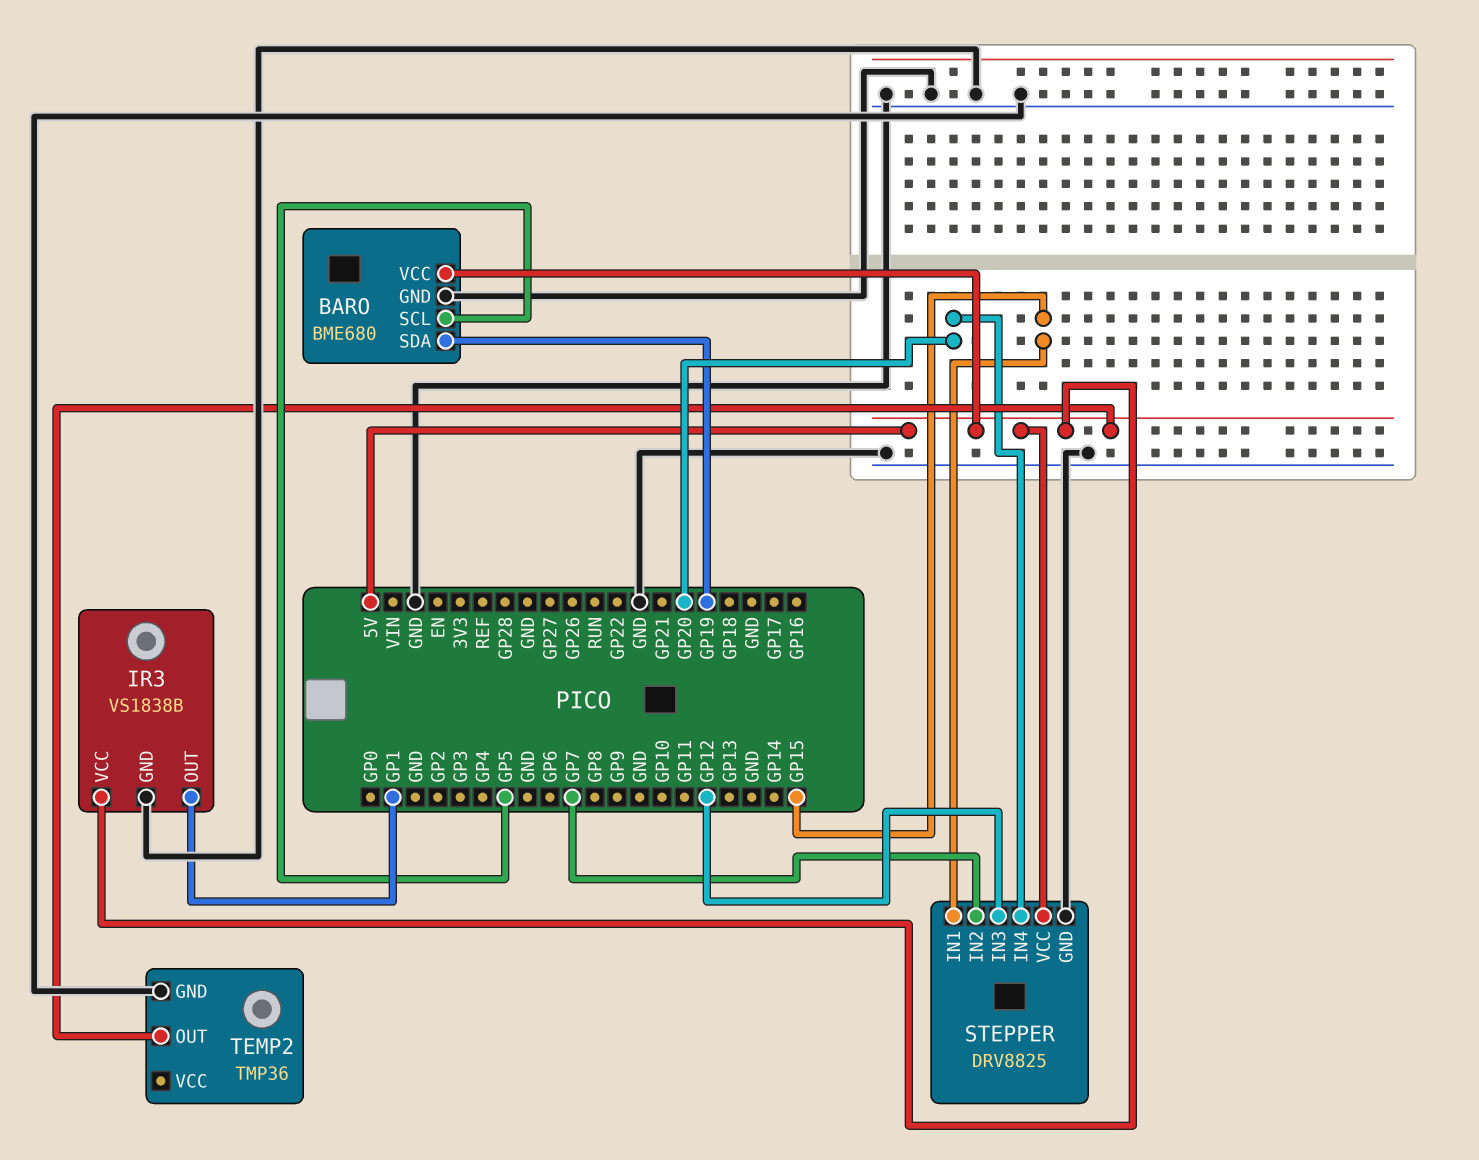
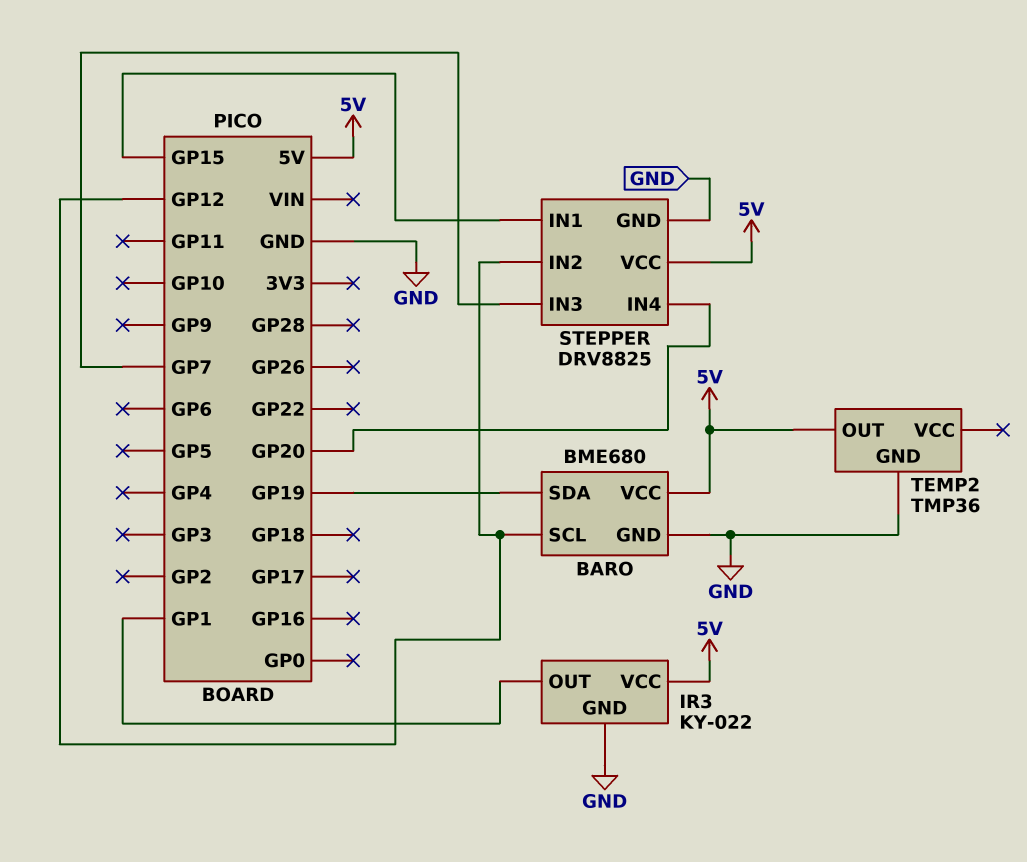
BARO pin SCL: GP5 -> GP12
IR3: VS1838B -> KY-022
STEPPER pin IN2: GP7 -> GP12
STEPPER pin IN3: GP12 -> GP7

